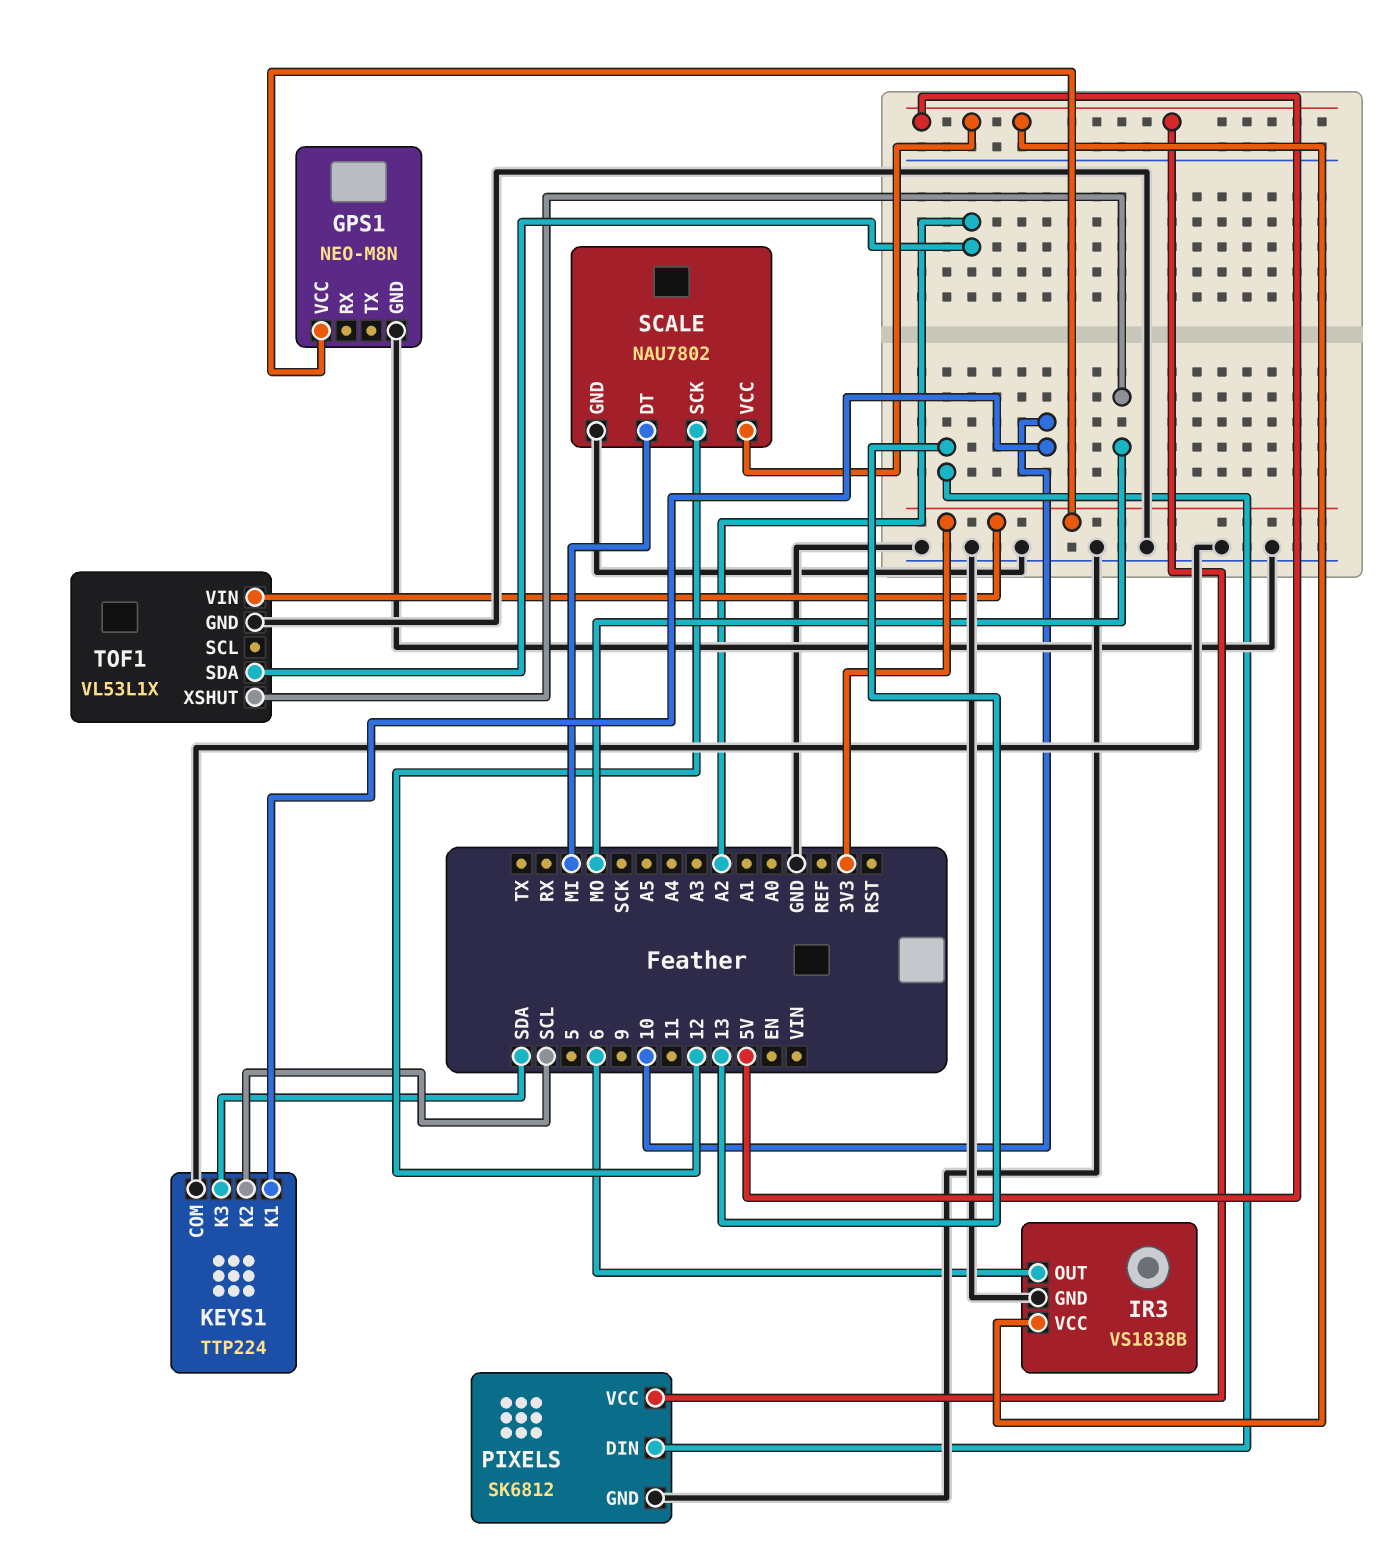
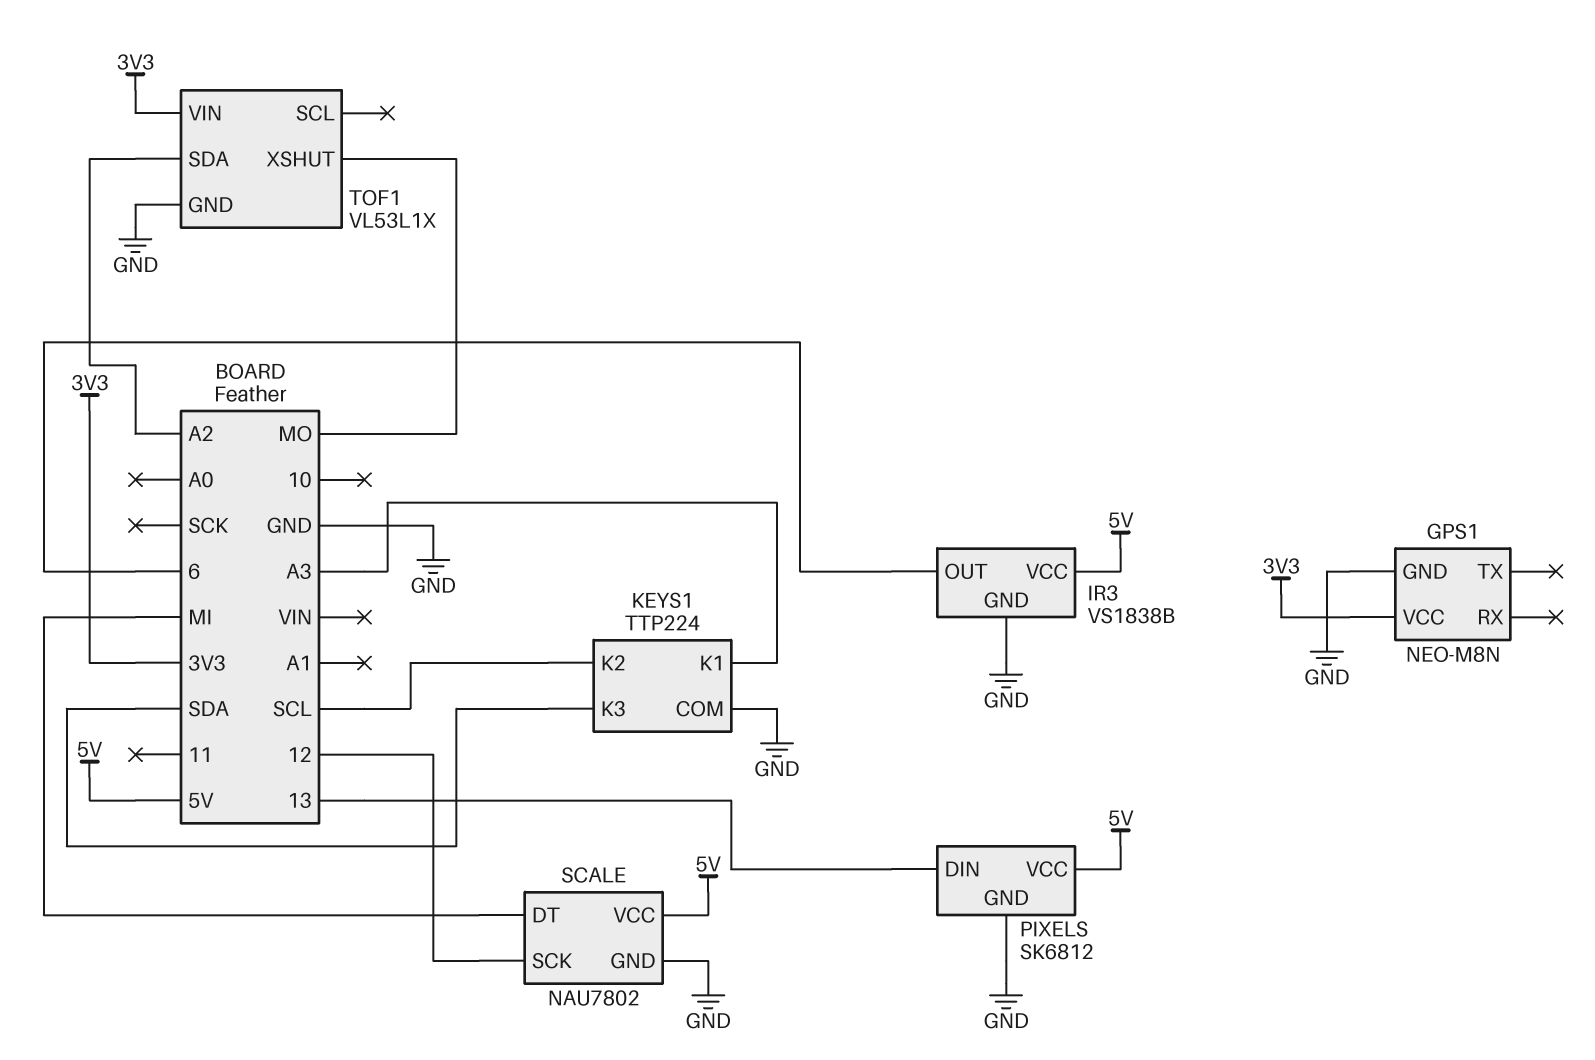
KEYS1 pin K1: 10 -> A3

